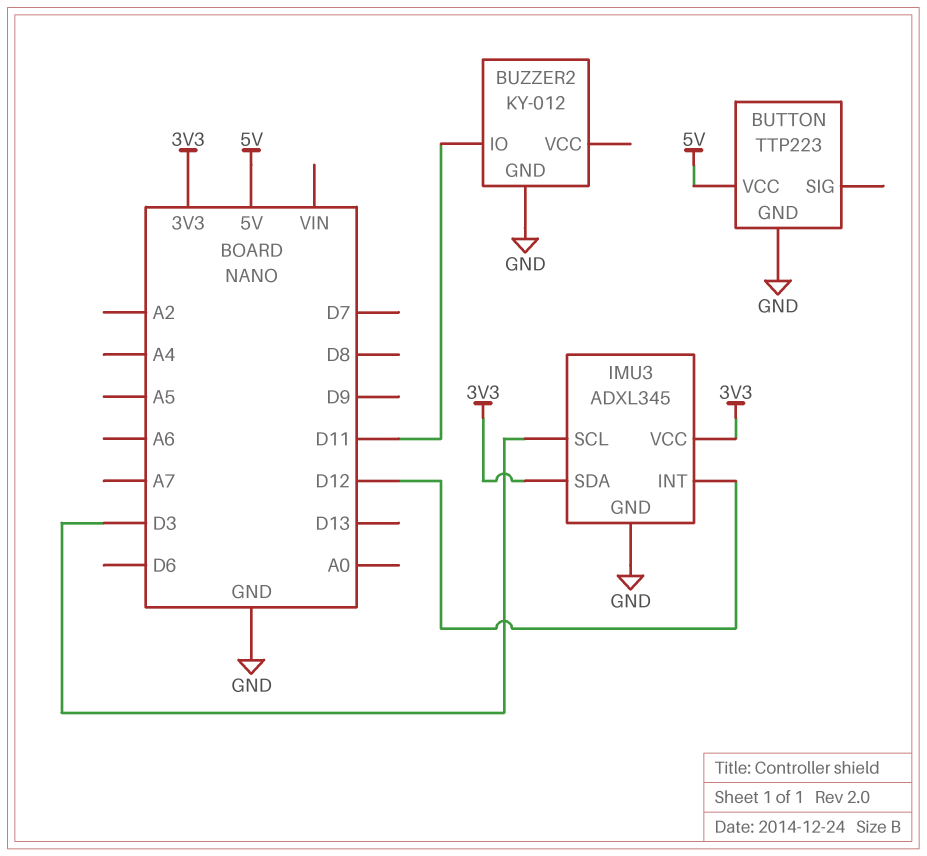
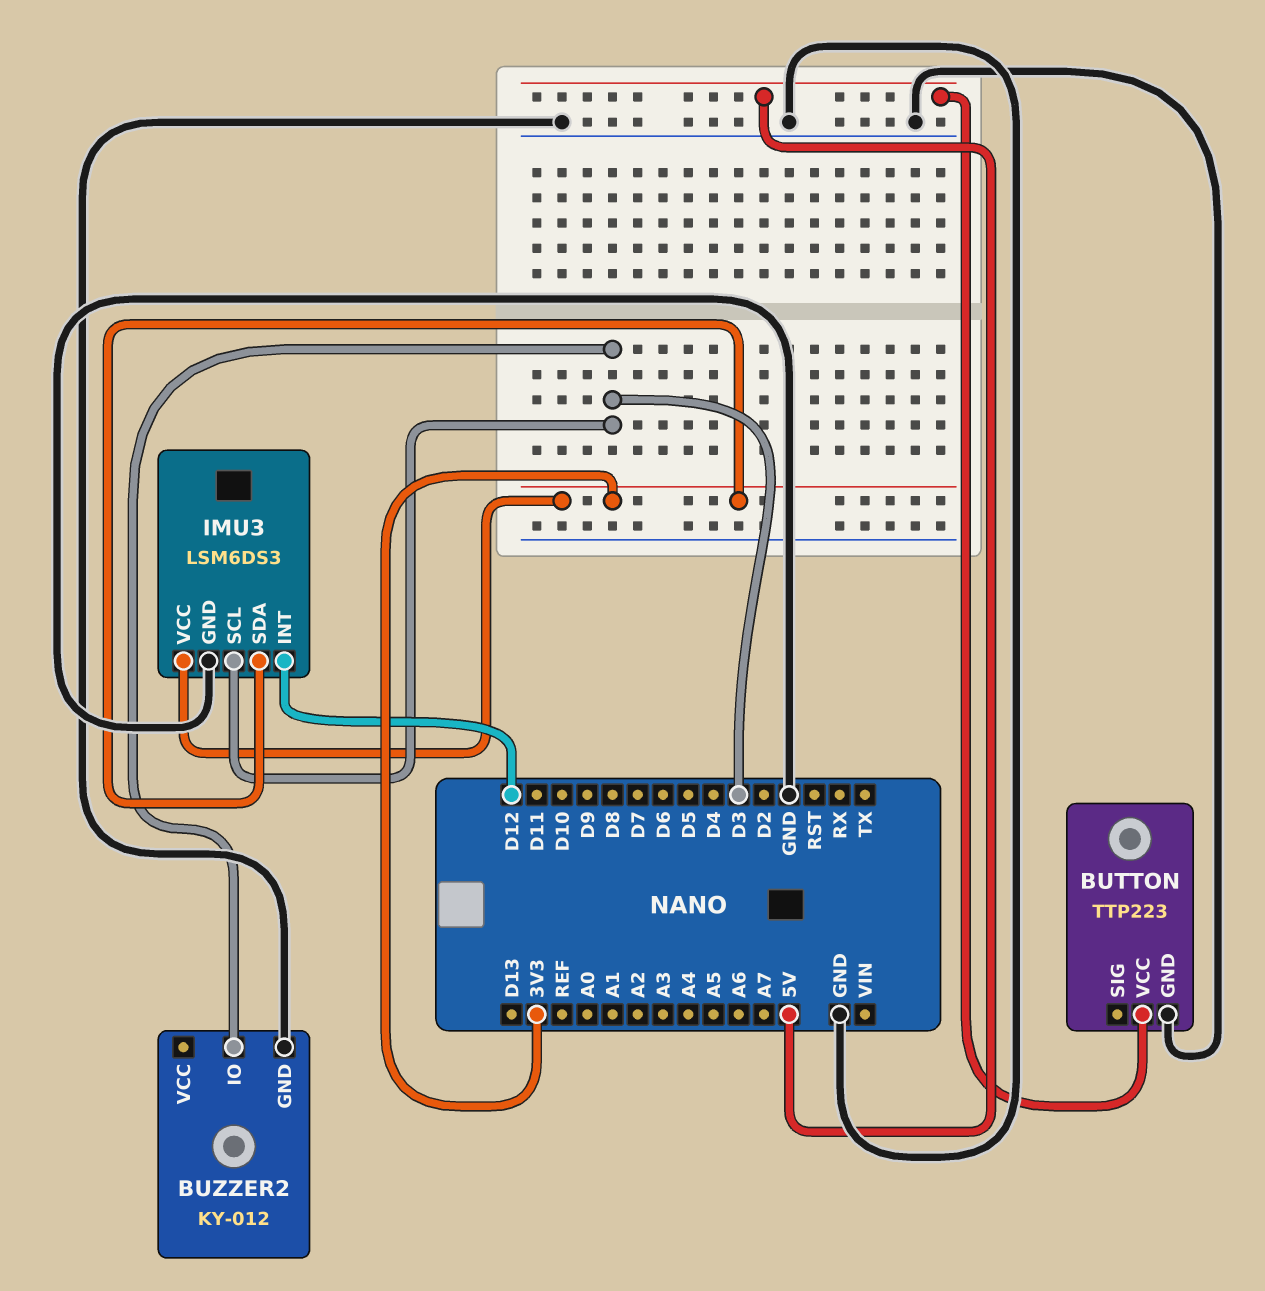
BUZZER2 pin IO: D11 -> D3
IMU3: ADXL345 -> LSM6DS3

